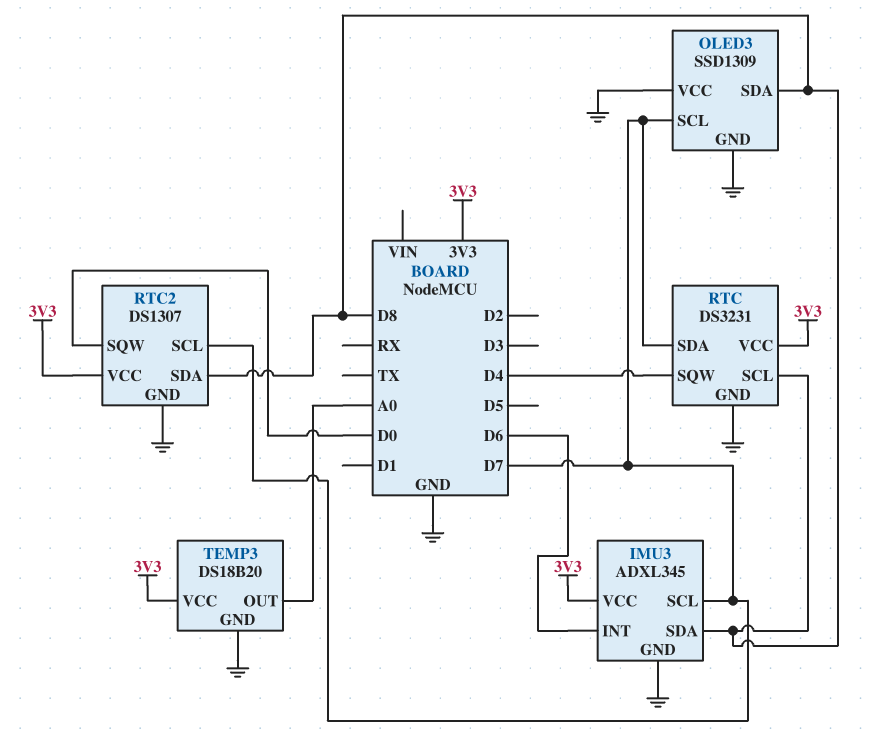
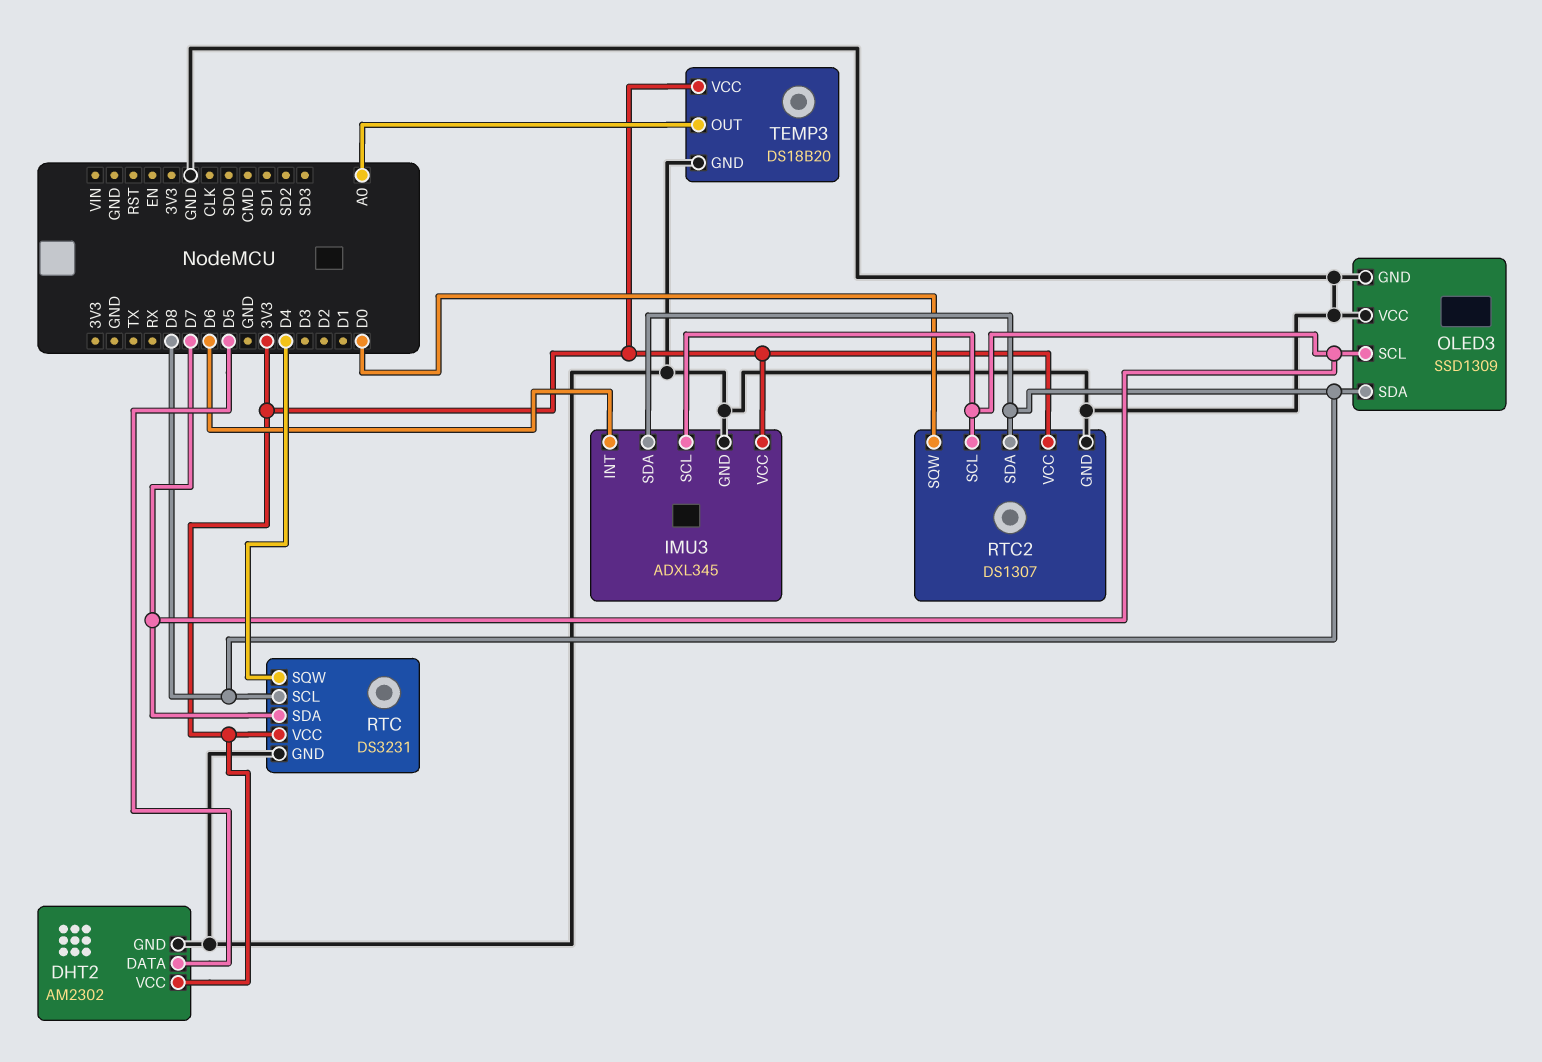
DHT2: none -> AM2302
DHT2 pin DATA: none -> D5
DHT2 pin GND: none -> GND
DHT2 pin VCC: none -> 3V3

